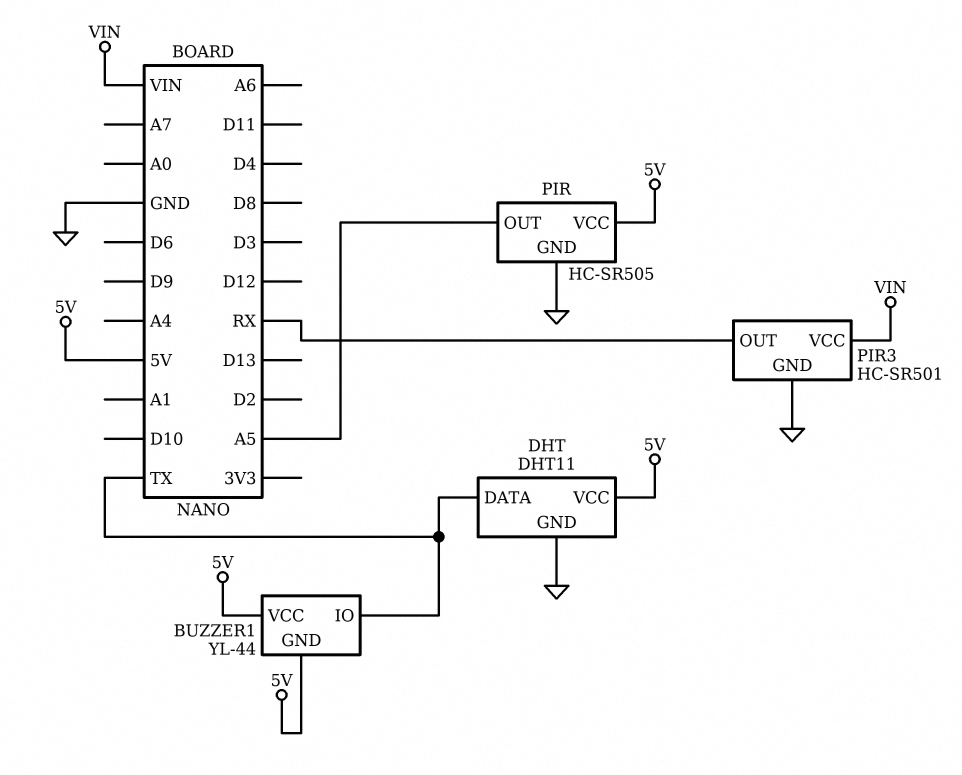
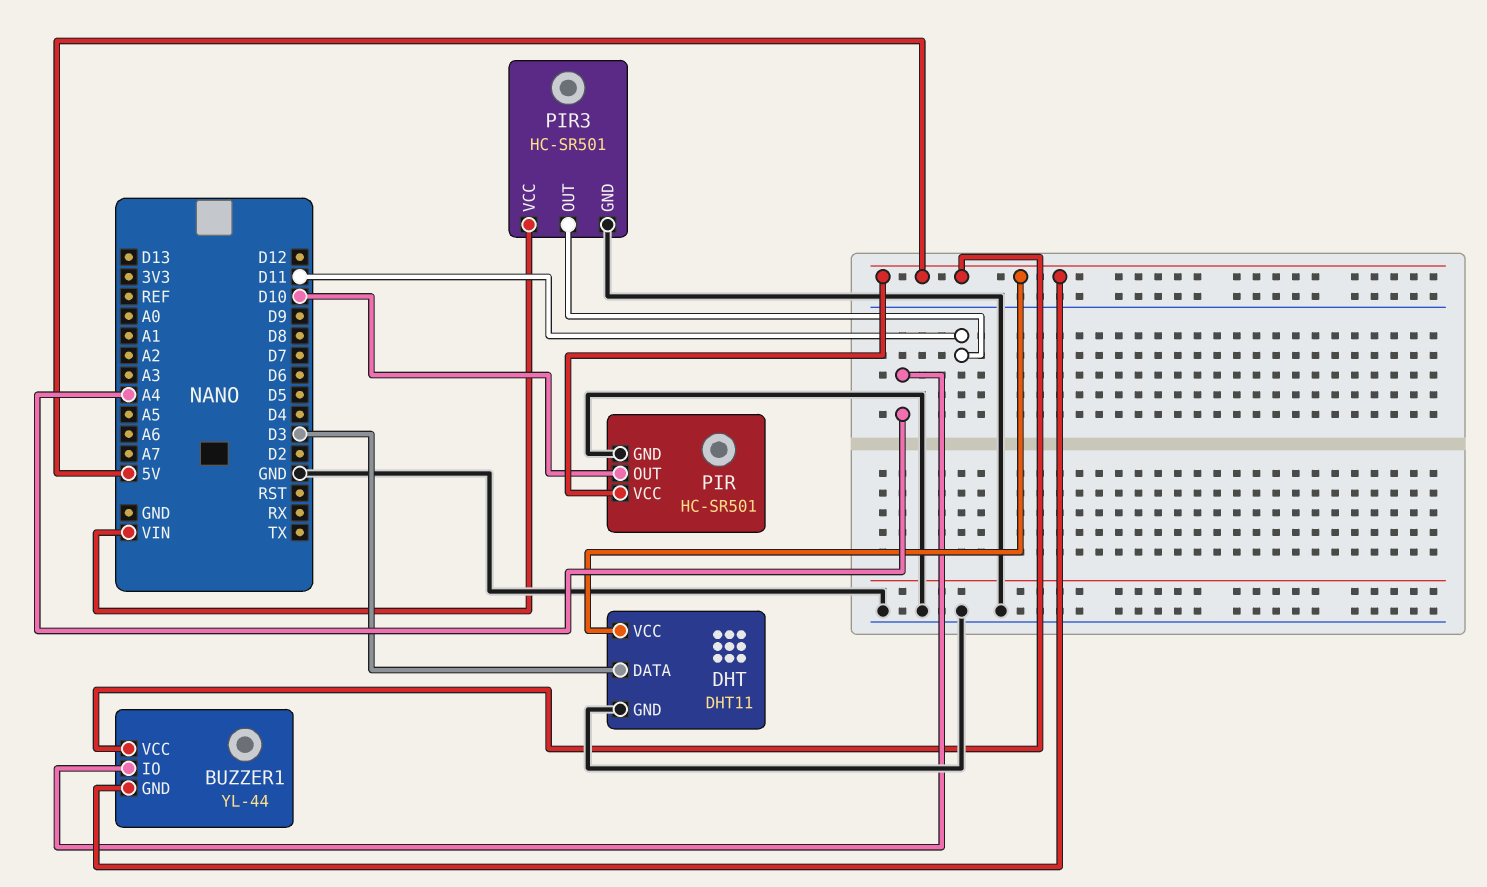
BUZZER1 pin IO: TX -> A4
DHT pin DATA: TX -> D3
PIR: HC-SR505 -> HC-SR501
PIR pin OUT: A5 -> D10
PIR3 pin OUT: RX -> D11

